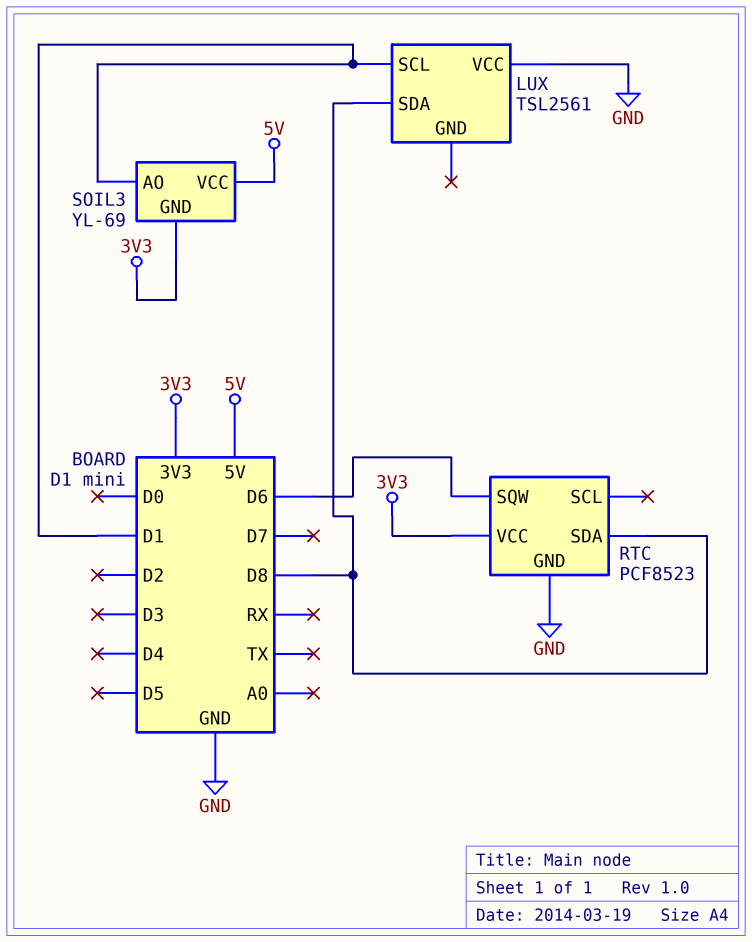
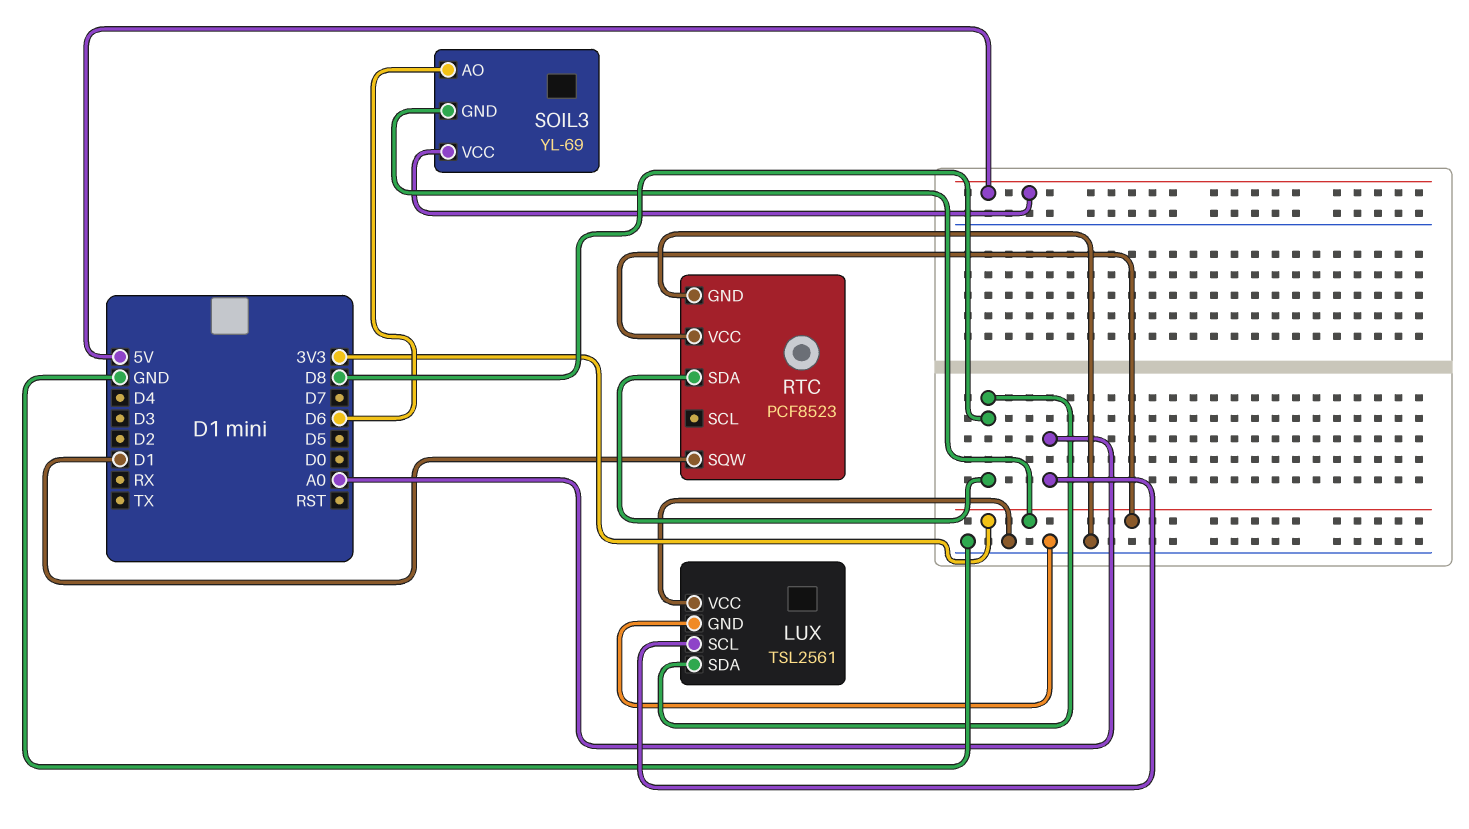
LUX pin GND: none -> GND
LUX pin SCL: D1 -> A0
RTC pin SQW: D6 -> D1
SOIL3 pin AO: D1 -> D6

